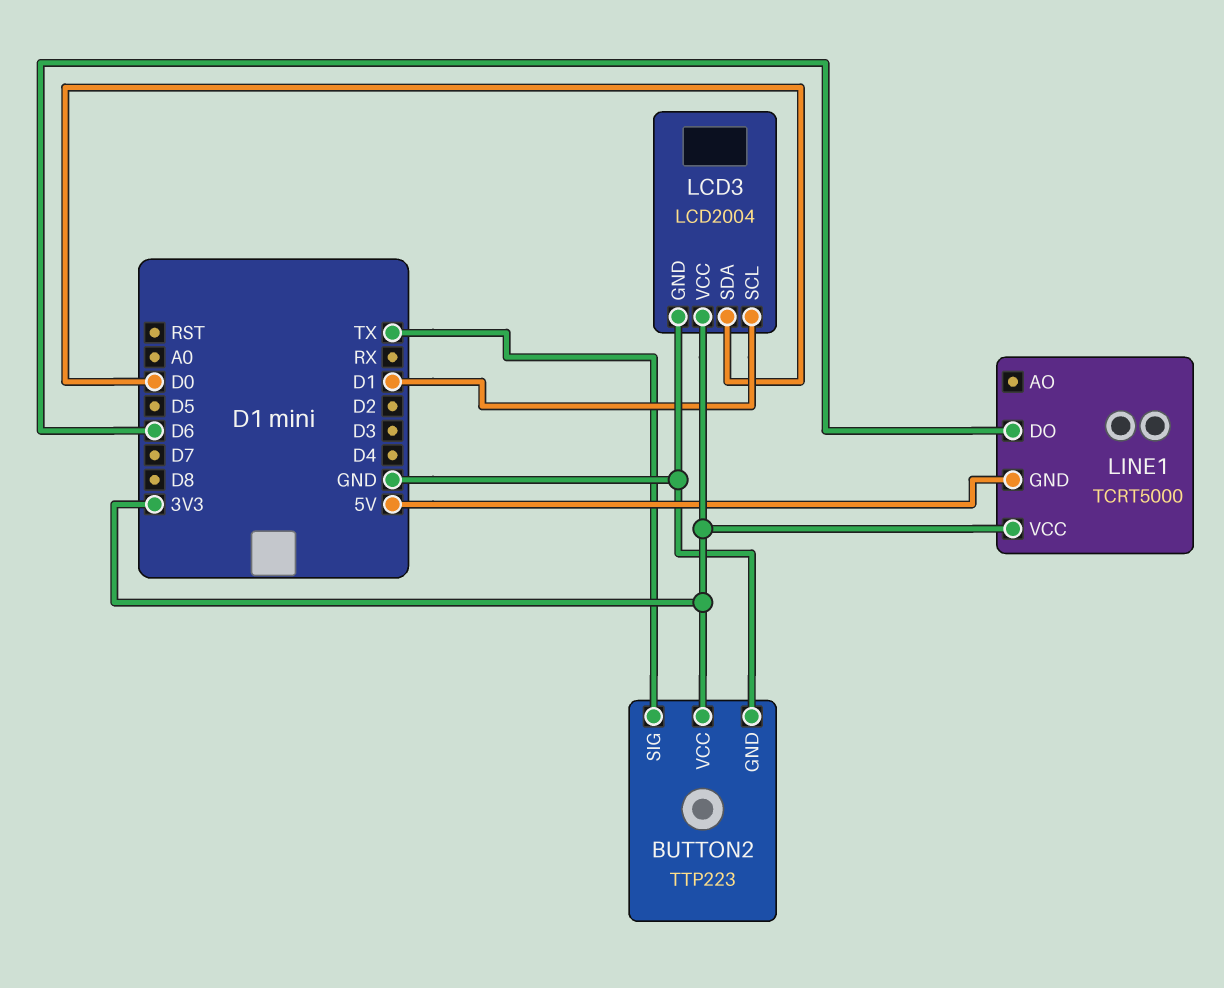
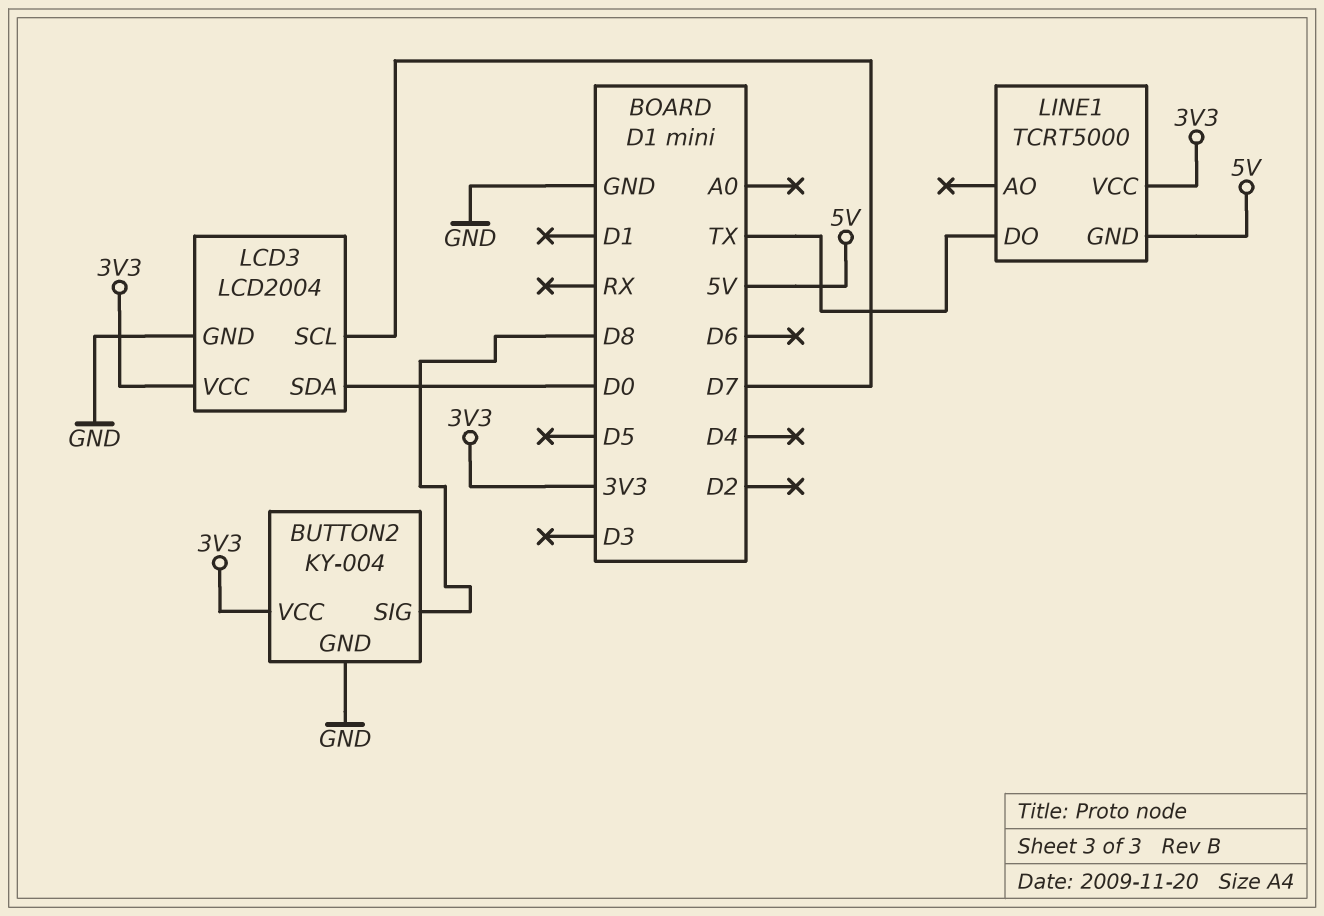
BUTTON2: TTP223 -> KY-004
BUTTON2 pin SIG: TX -> D8
LCD3 pin SCL: D1 -> D7
LINE1 pin DO: D6 -> TX

